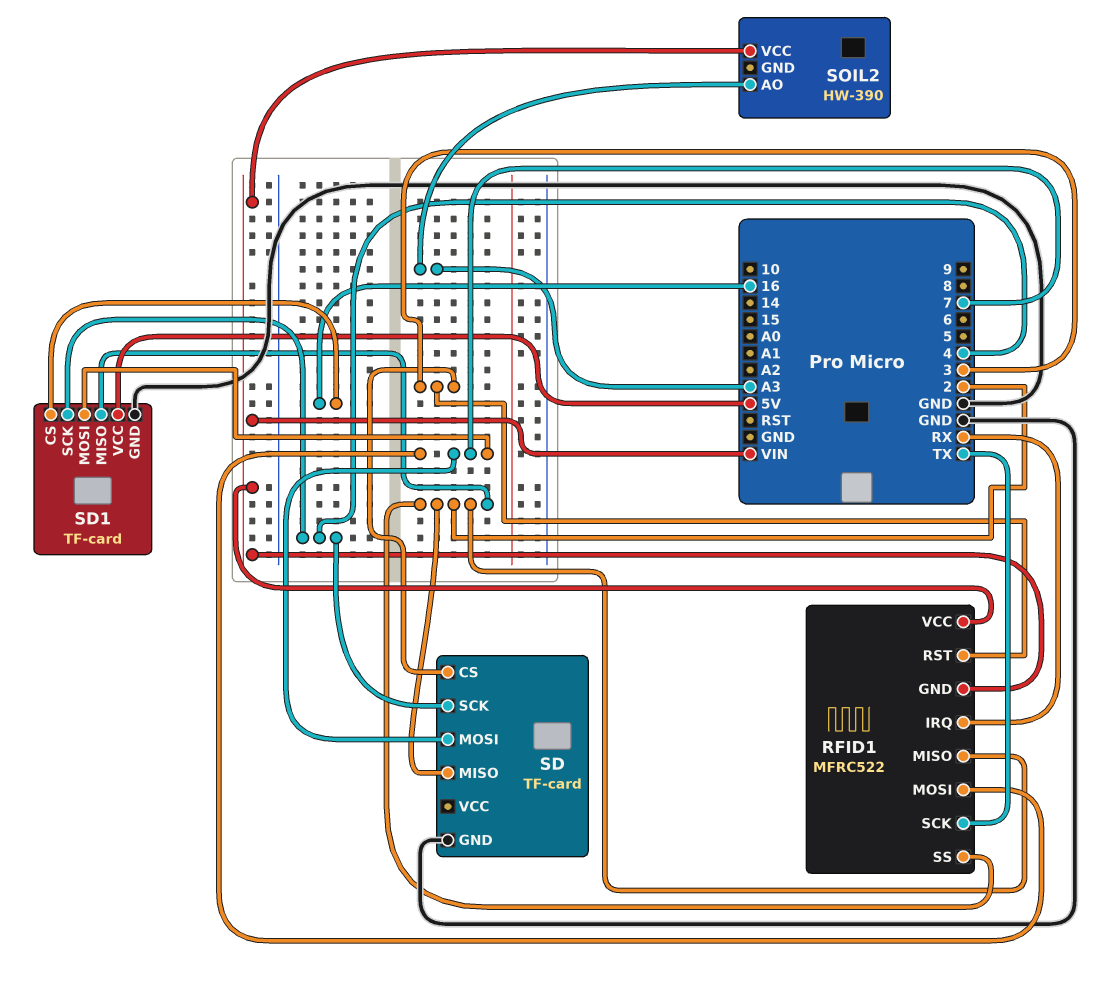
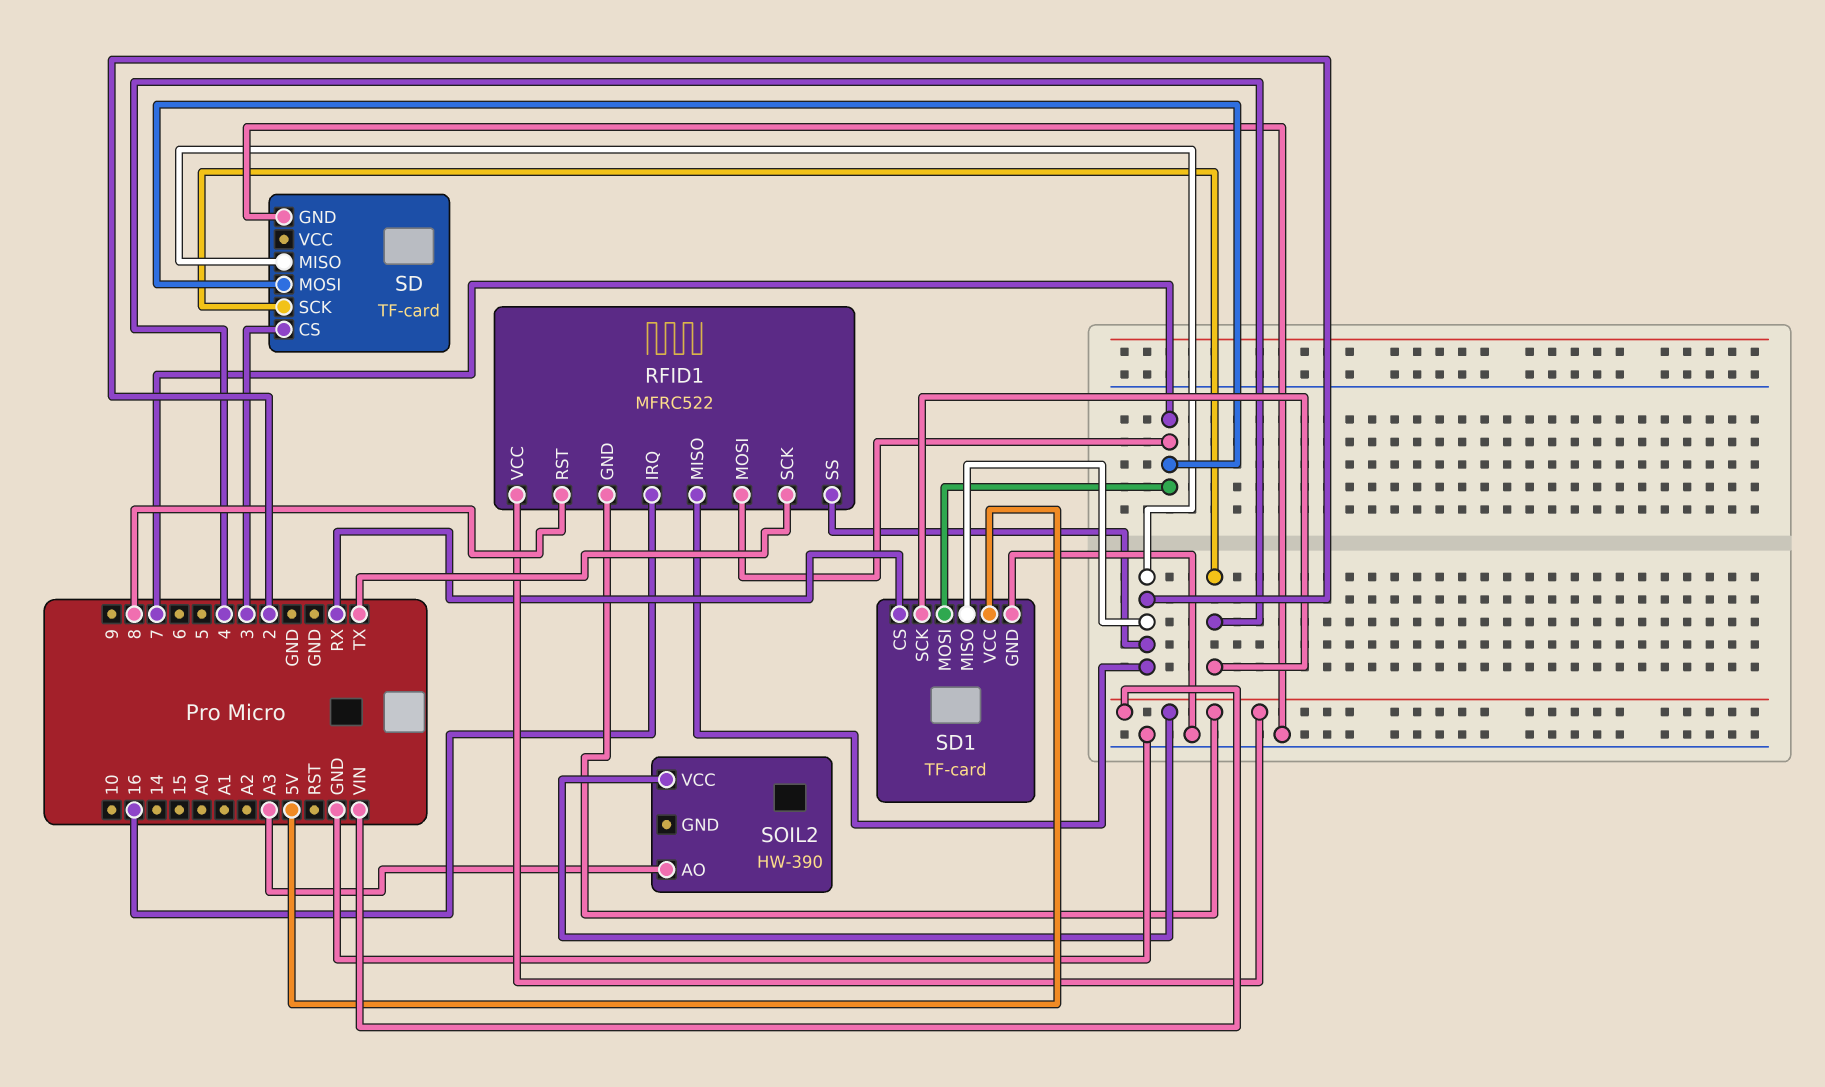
RFID1 pin IRQ: RX -> 16
RFID1 pin RST: 3 -> 8
SD1 pin CS: 16 -> RX

